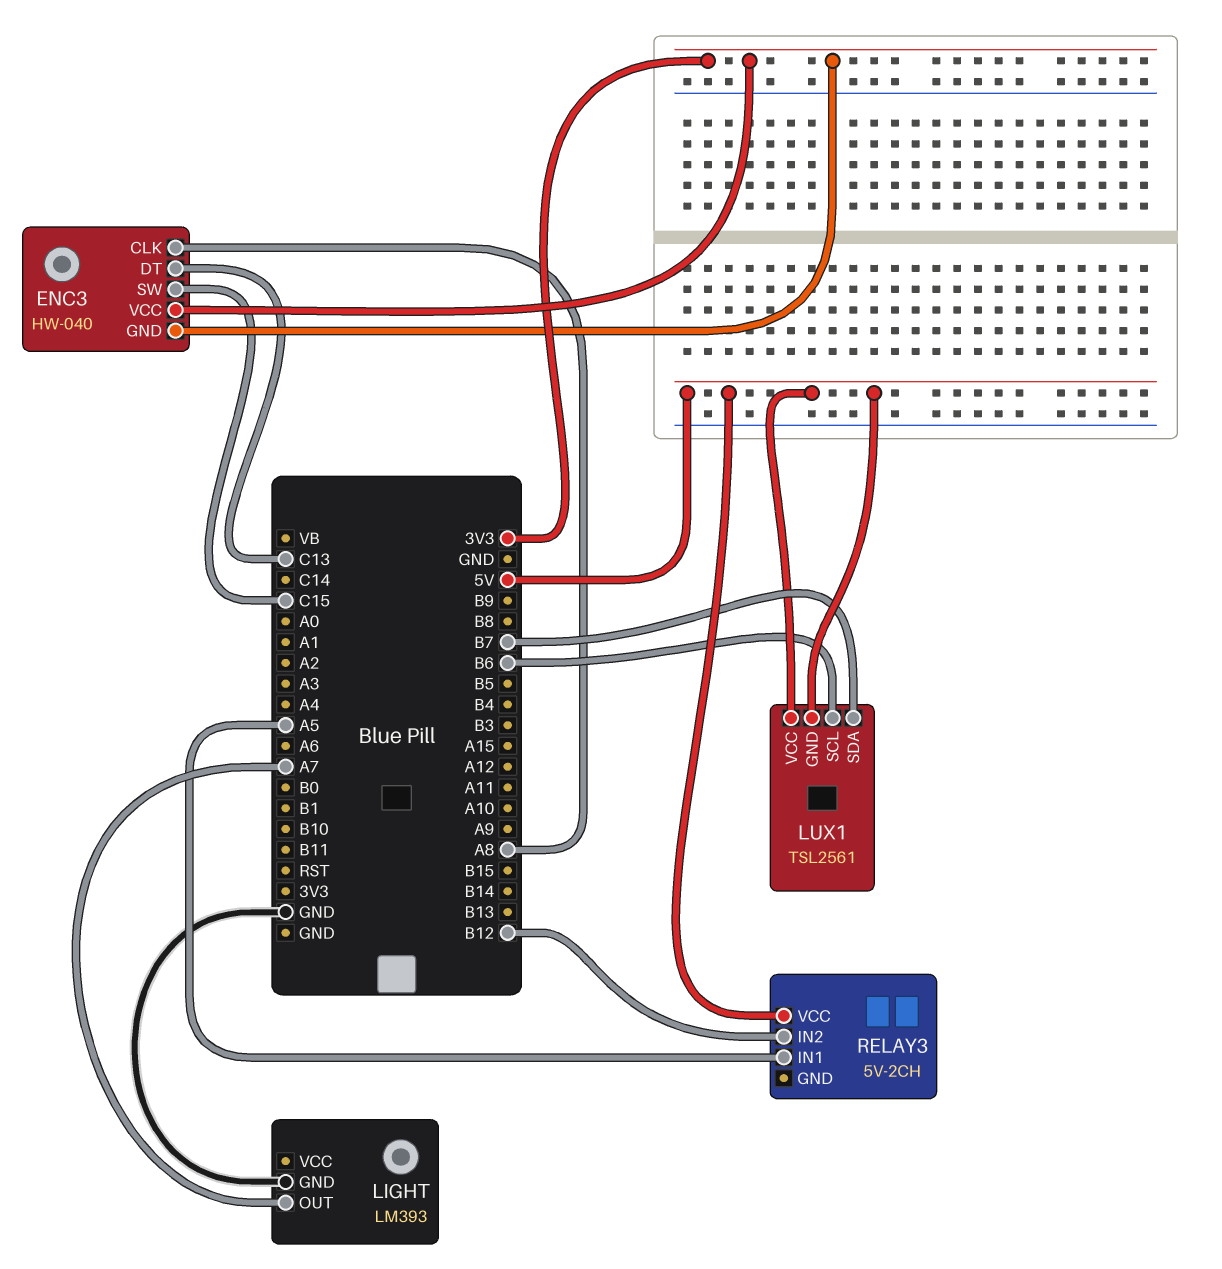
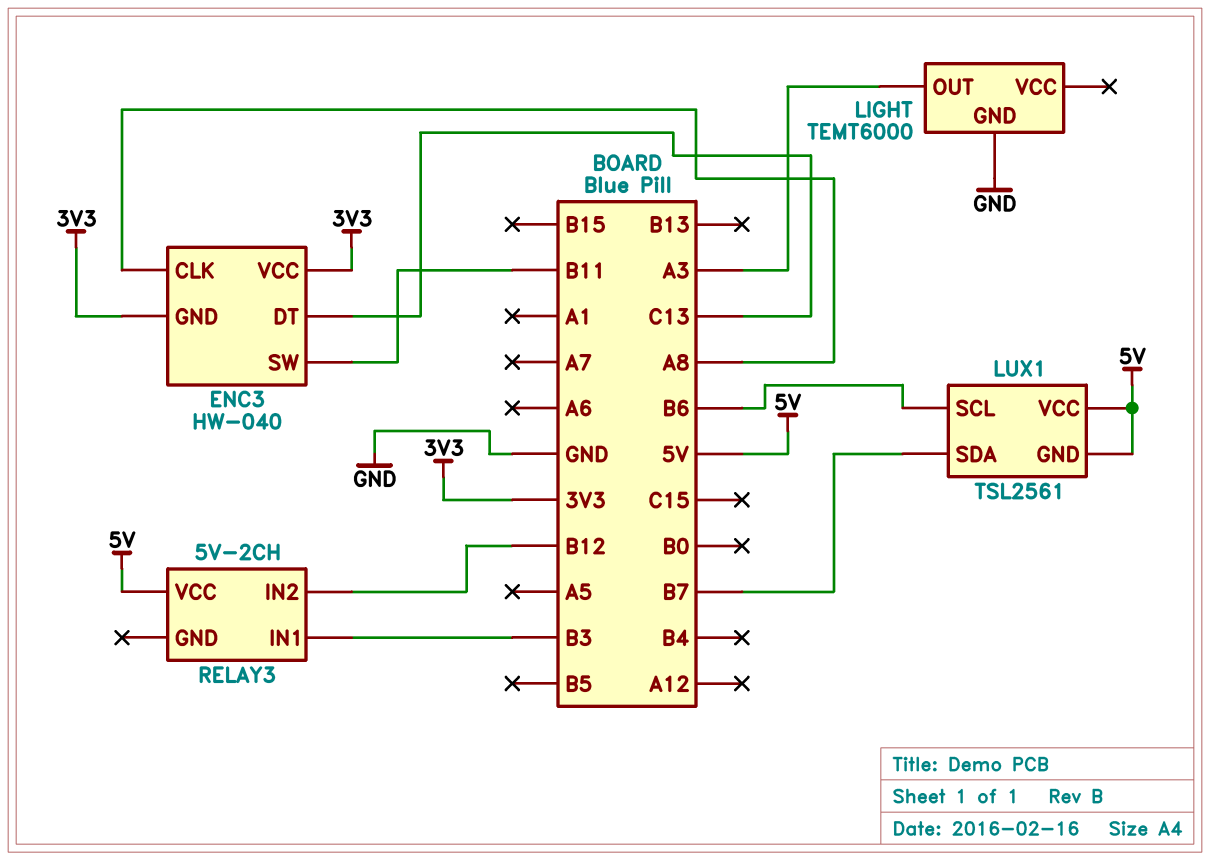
ENC3 pin SW: C15 -> B11
LIGHT: LM393 -> TEMT6000
LIGHT pin OUT: A7 -> A3
RELAY3 pin IN1: A5 -> B3

